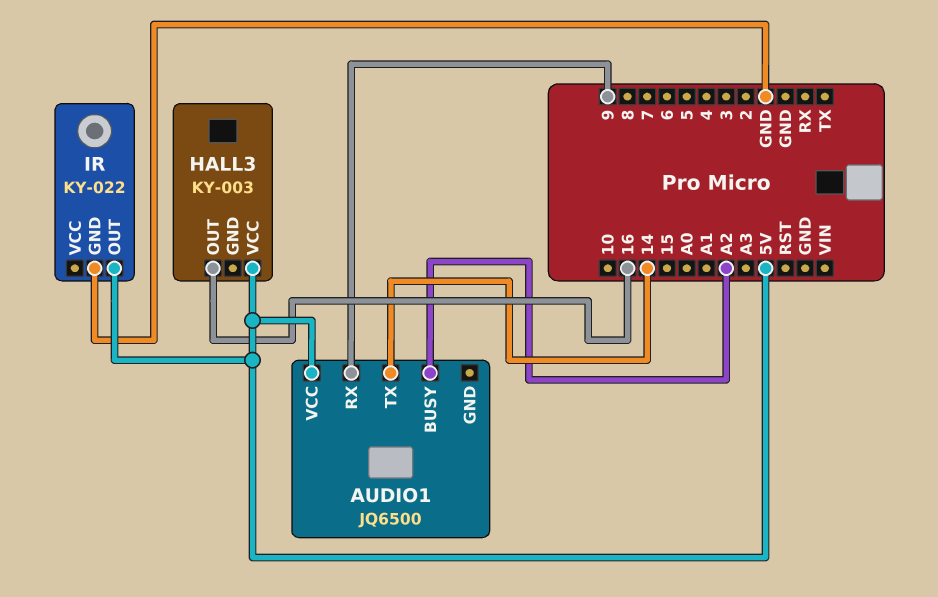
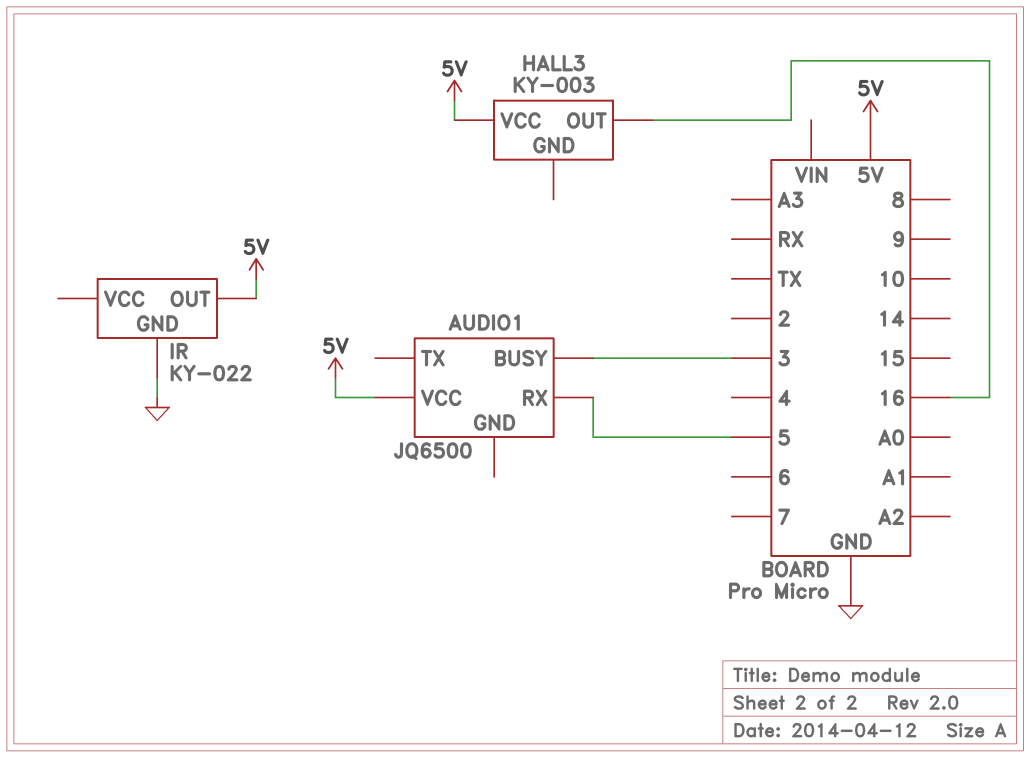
AUDIO1 pin BUSY: A2 -> 3
AUDIO1 pin RX: 9 -> 5
AUDIO1 pin TX: 14 -> none

